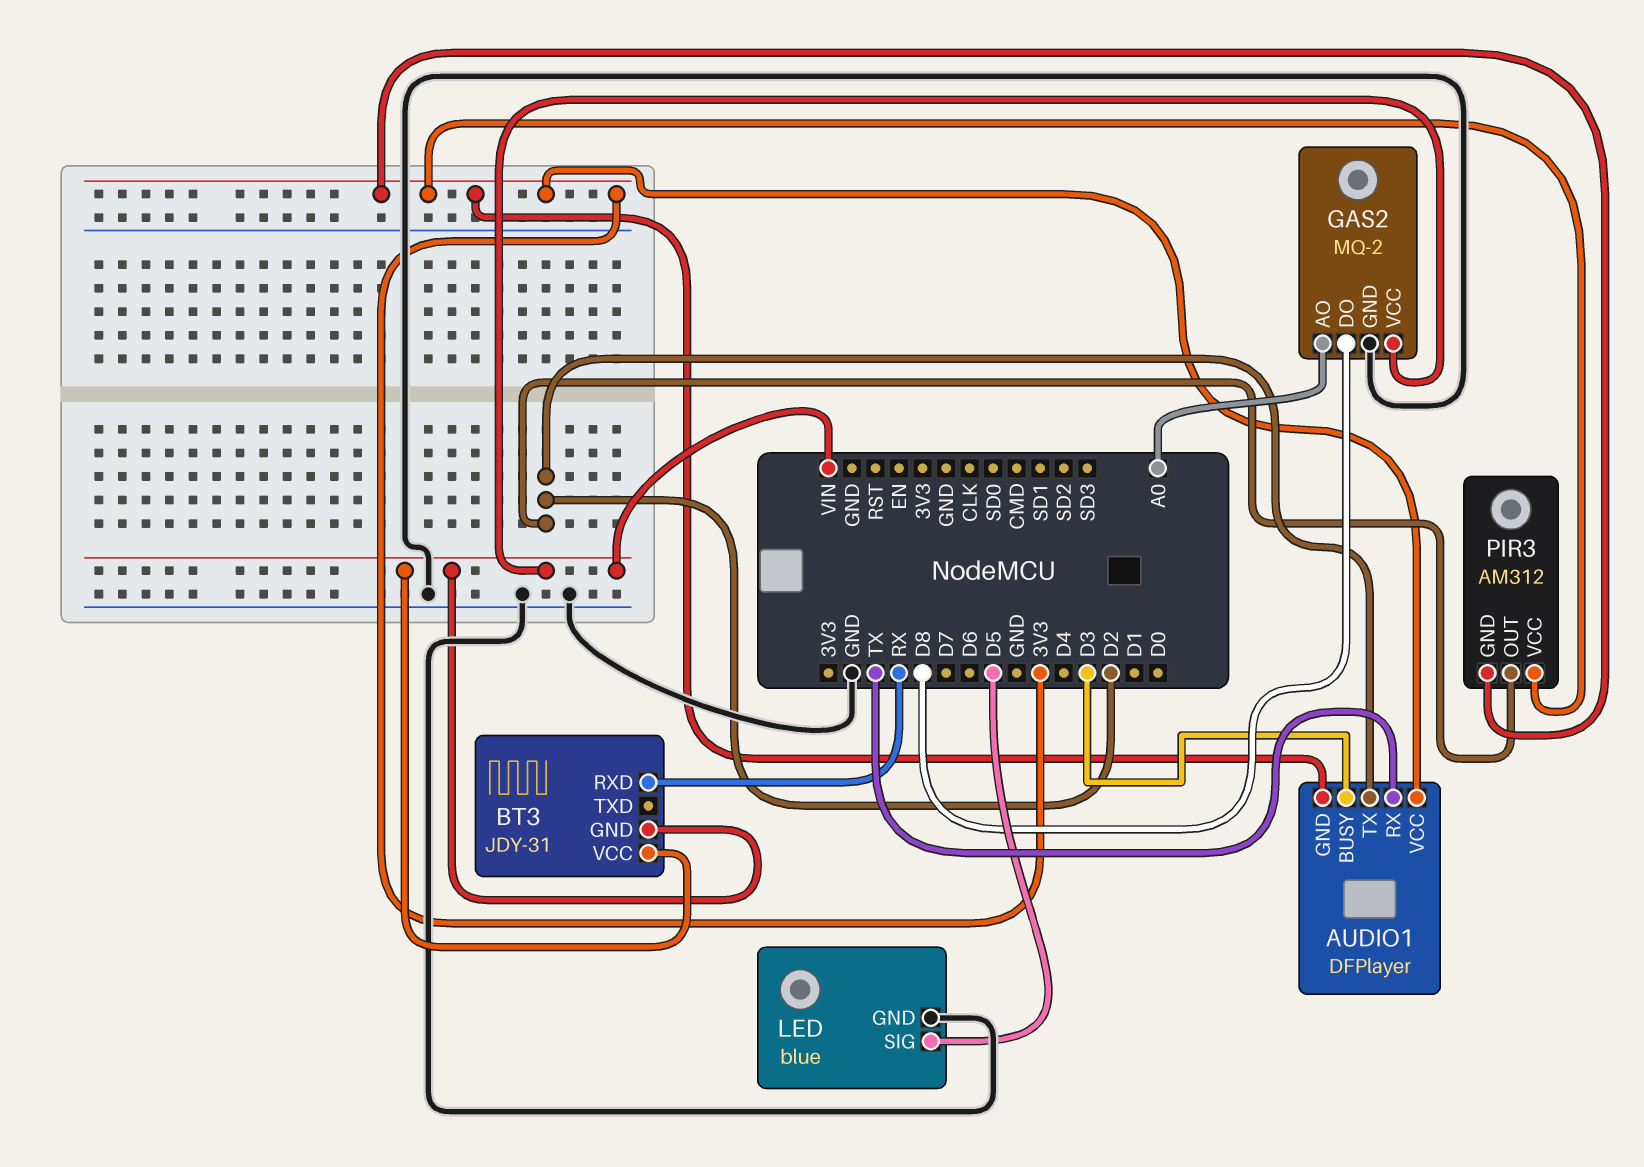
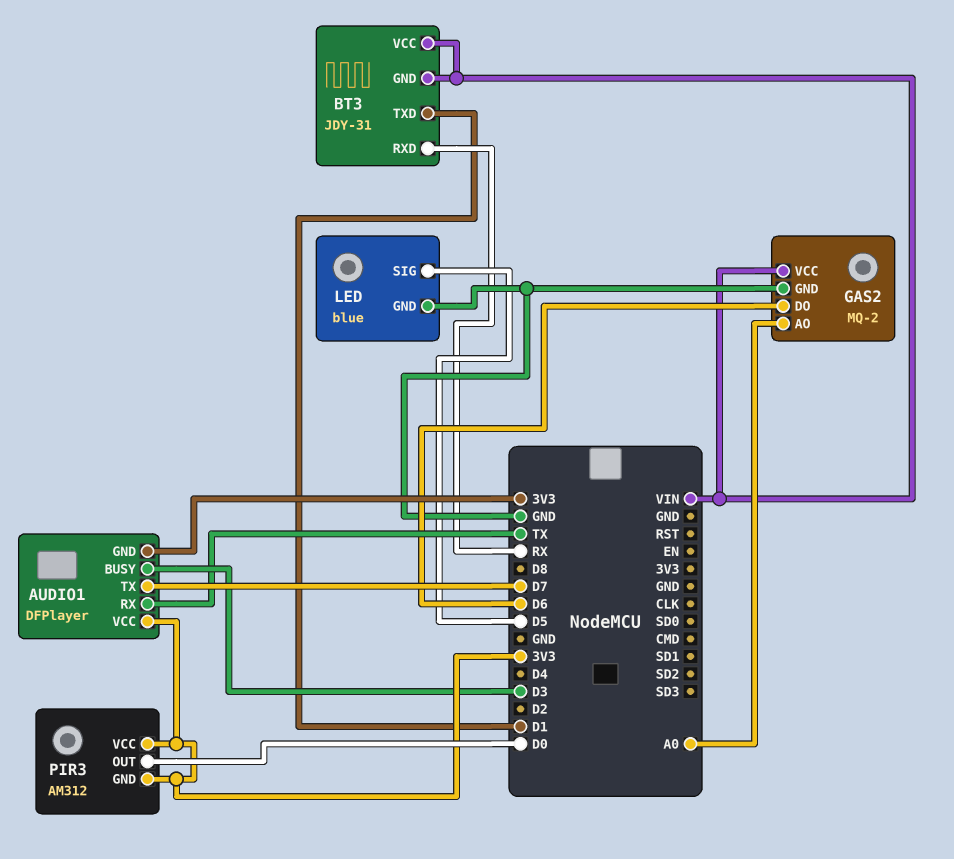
AUDIO1 pin TX: D2 -> D7
BT3 pin TXD: none -> D1
GAS2 pin DO: D8 -> D6
PIR3 pin OUT: D2 -> D0

